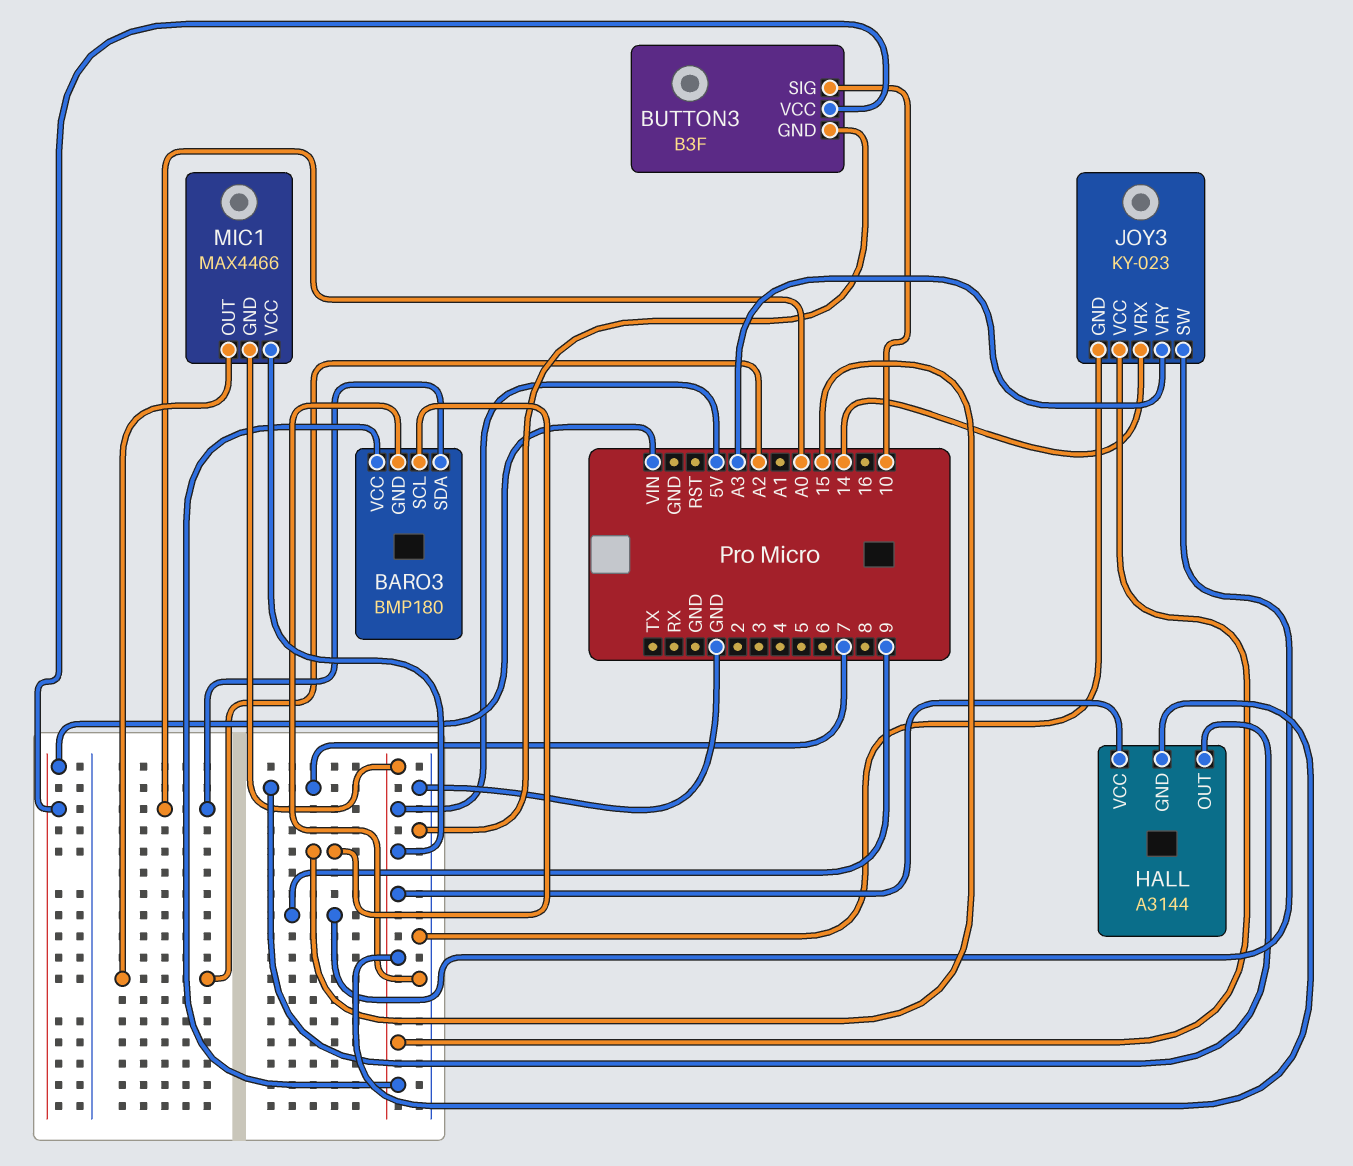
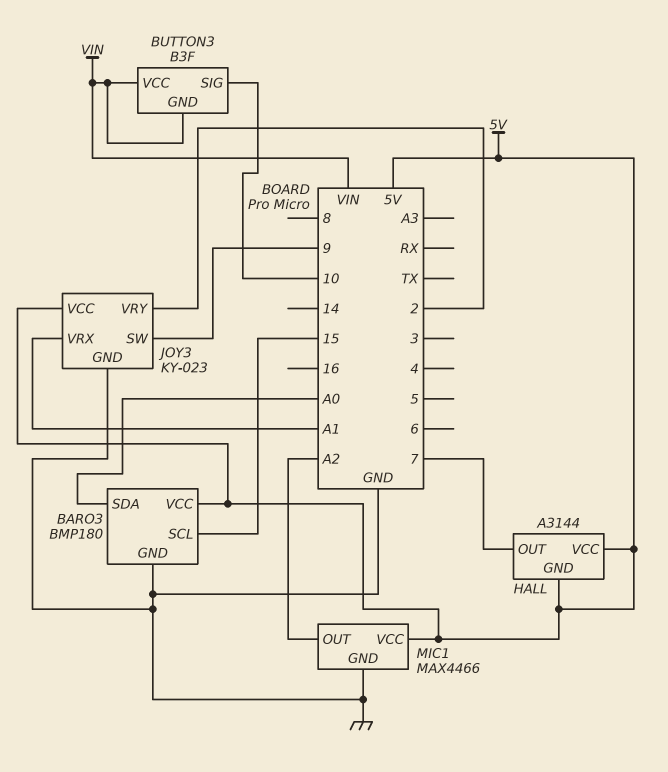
BUTTON3 pin GND: GND -> VIN
JOY3 pin VRX: 14 -> A1
JOY3 pin VRY: A3 -> 2
MIC1 pin GND: 5V -> GND

